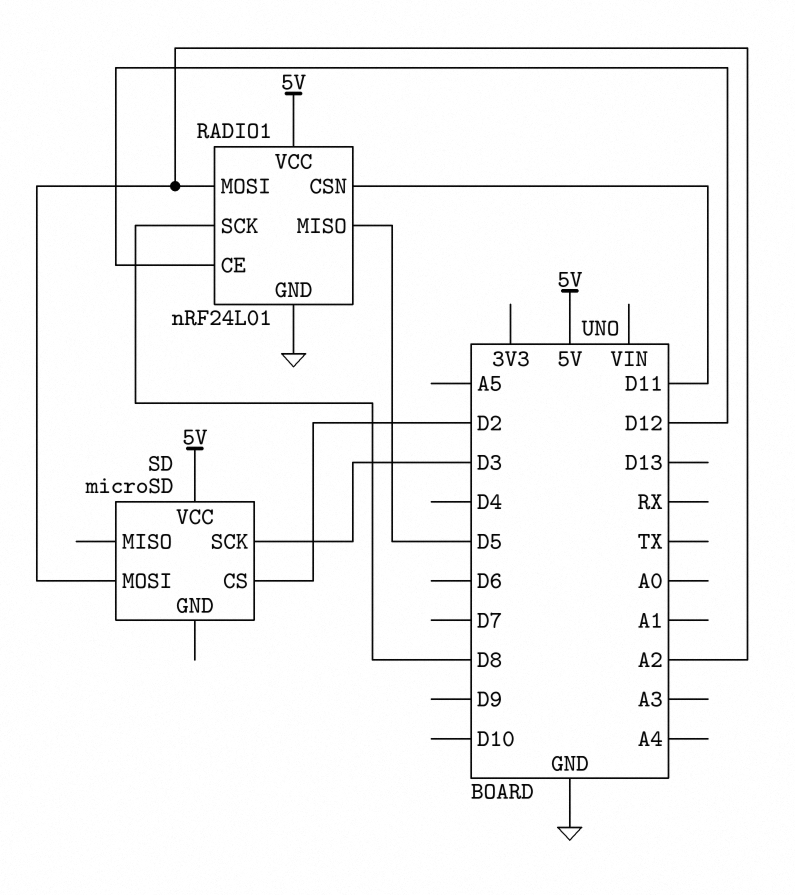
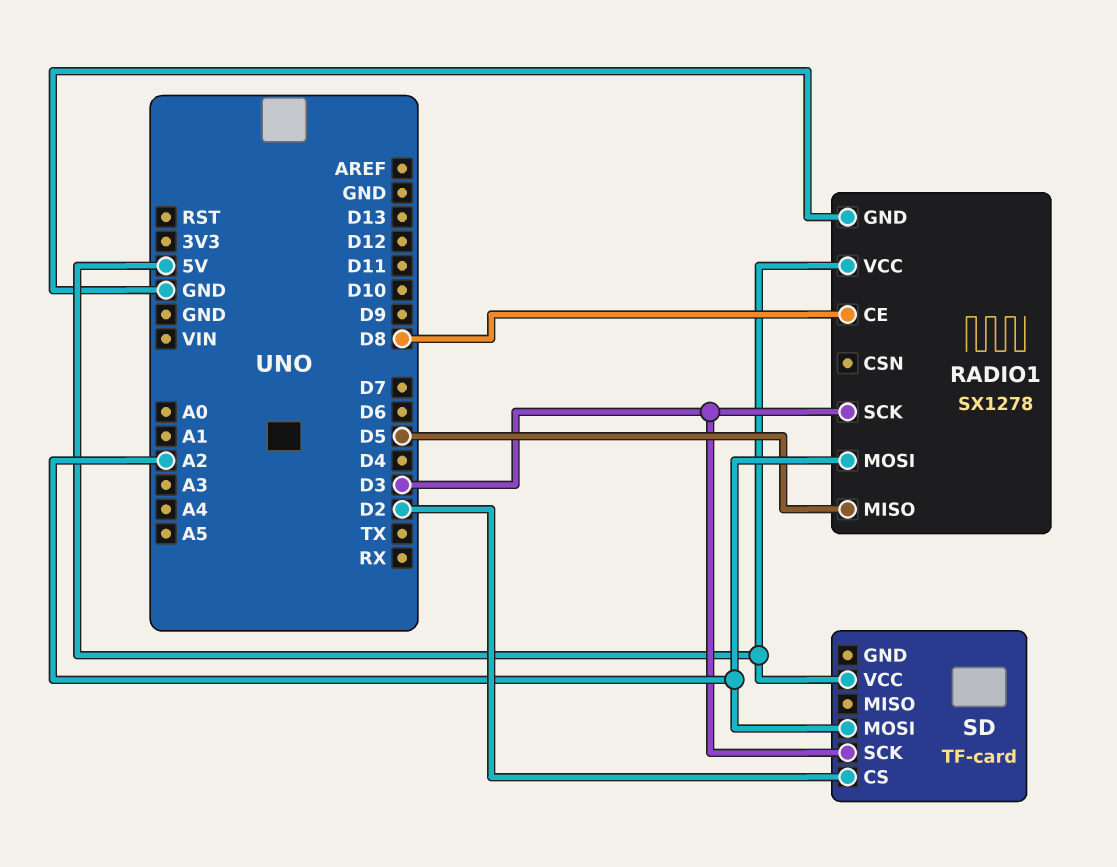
RADIO1: nRF24L01 -> SX1278
RADIO1 pin CE: D12 -> D8
RADIO1 pin CSN: D11 -> none
RADIO1 pin SCK: D8 -> D3
SD: microSD -> TF-card

